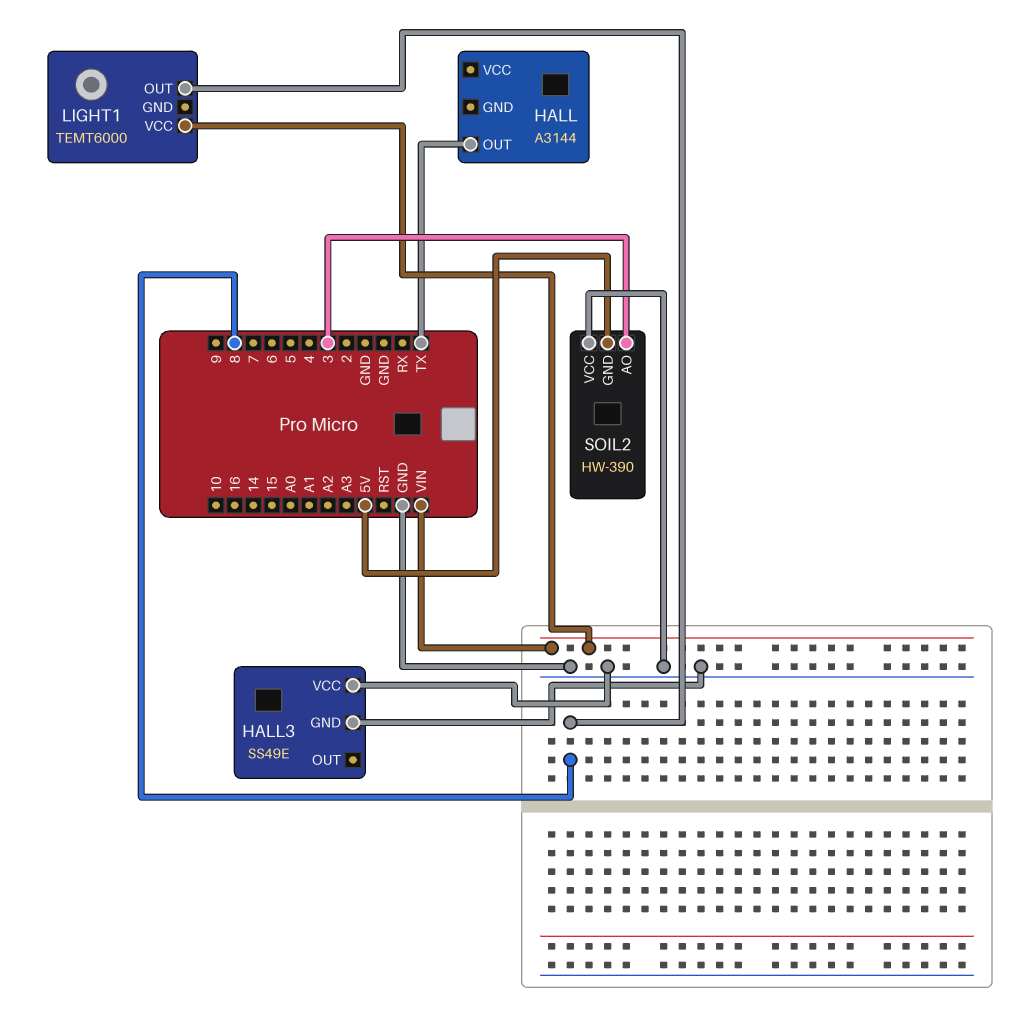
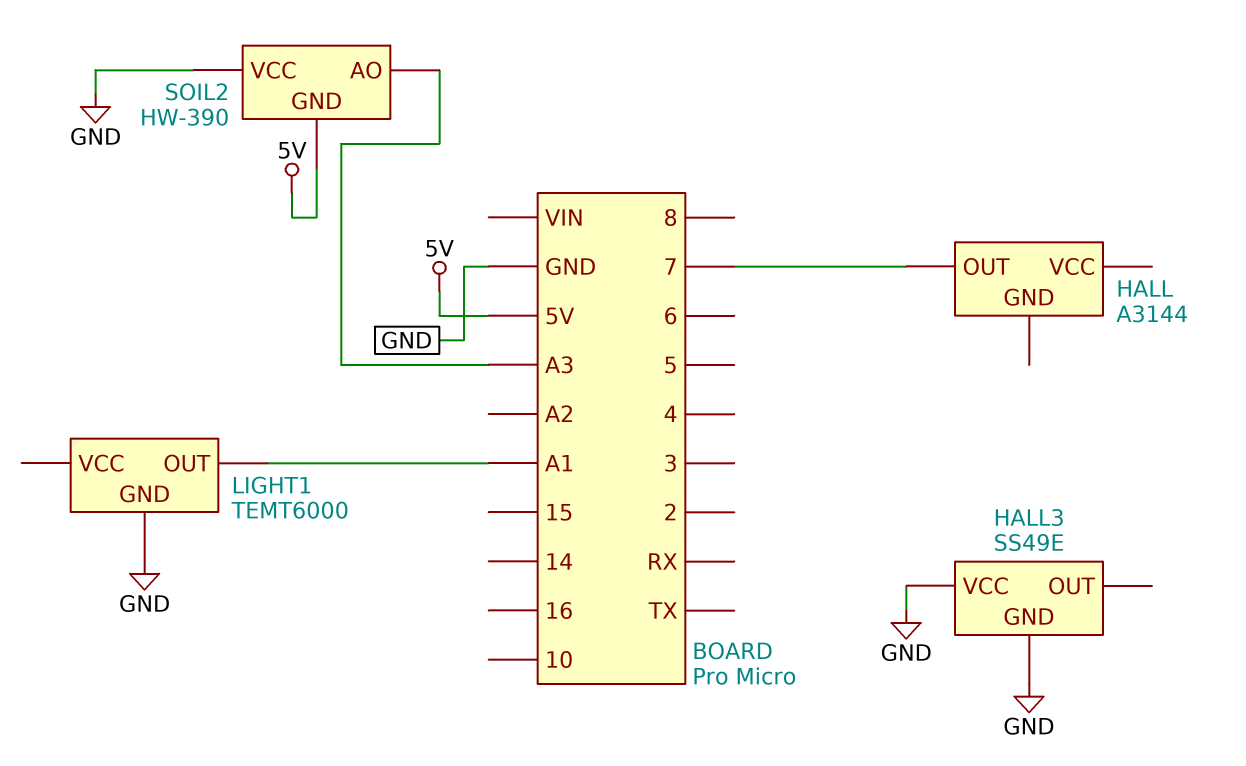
HALL pin OUT: TX -> 7
LIGHT1 pin GND: none -> GND
LIGHT1 pin OUT: 8 -> A1
LIGHT1 pin VCC: VIN -> none
SOIL2 pin AO: 3 -> A3

